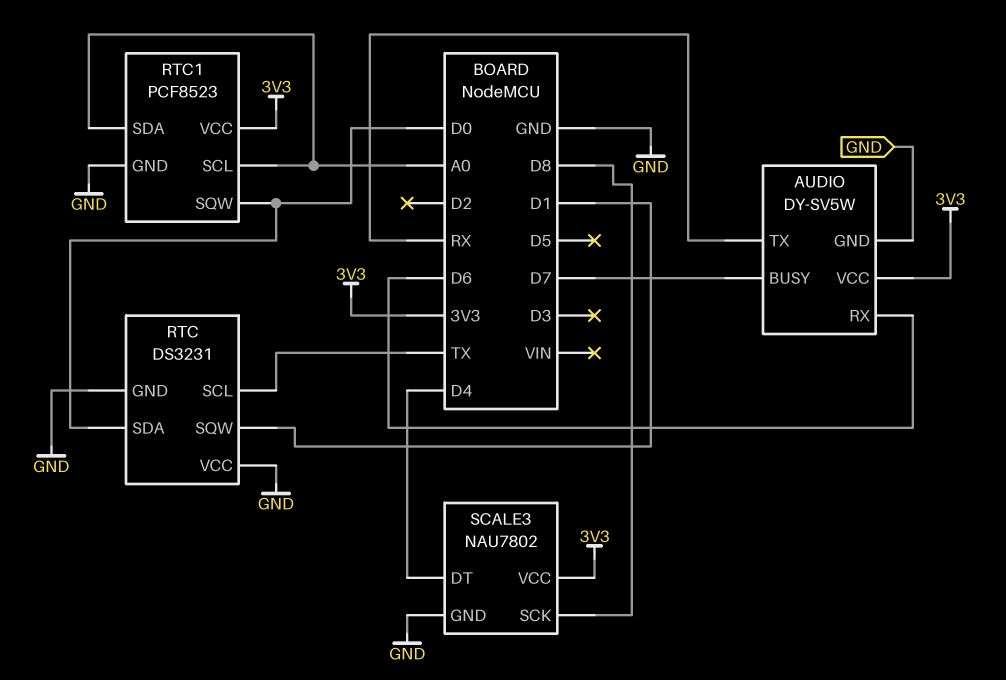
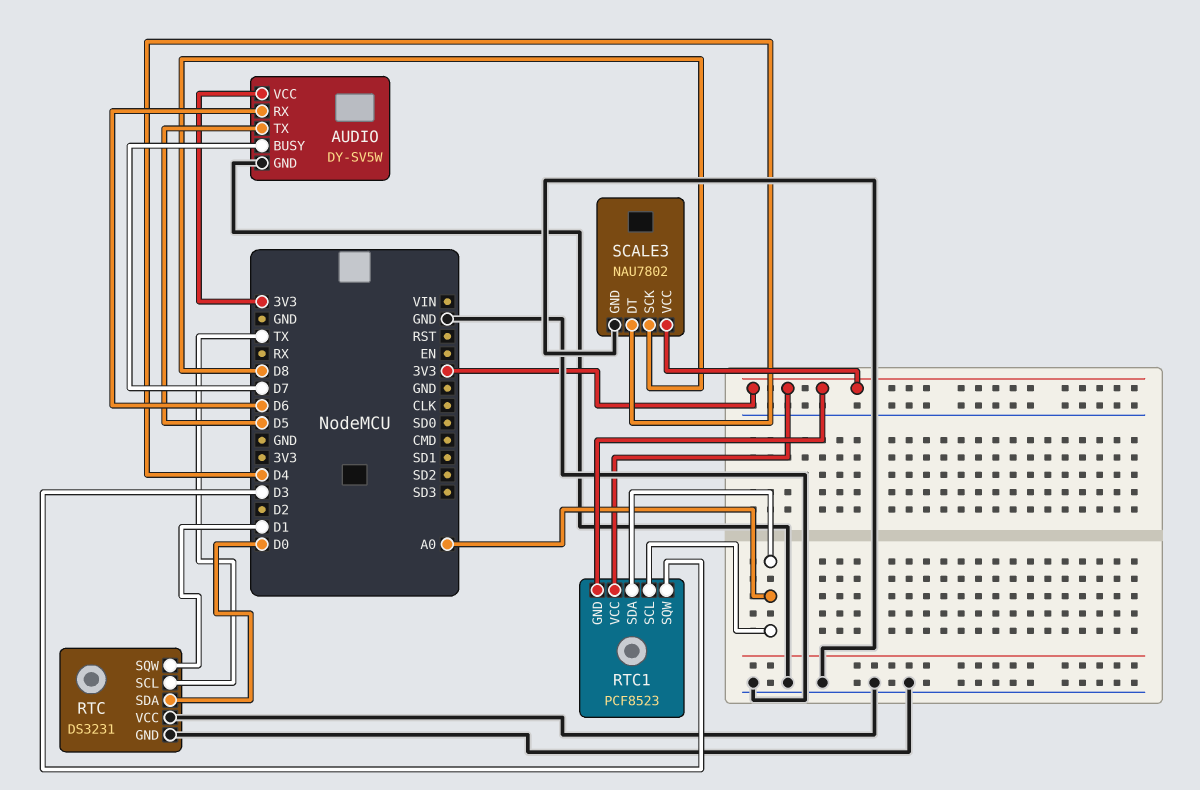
AUDIO pin TX: RX -> D5
RTC1 pin GND: GND -> 3V3
RTC1 pin SQW: D0 -> D3

